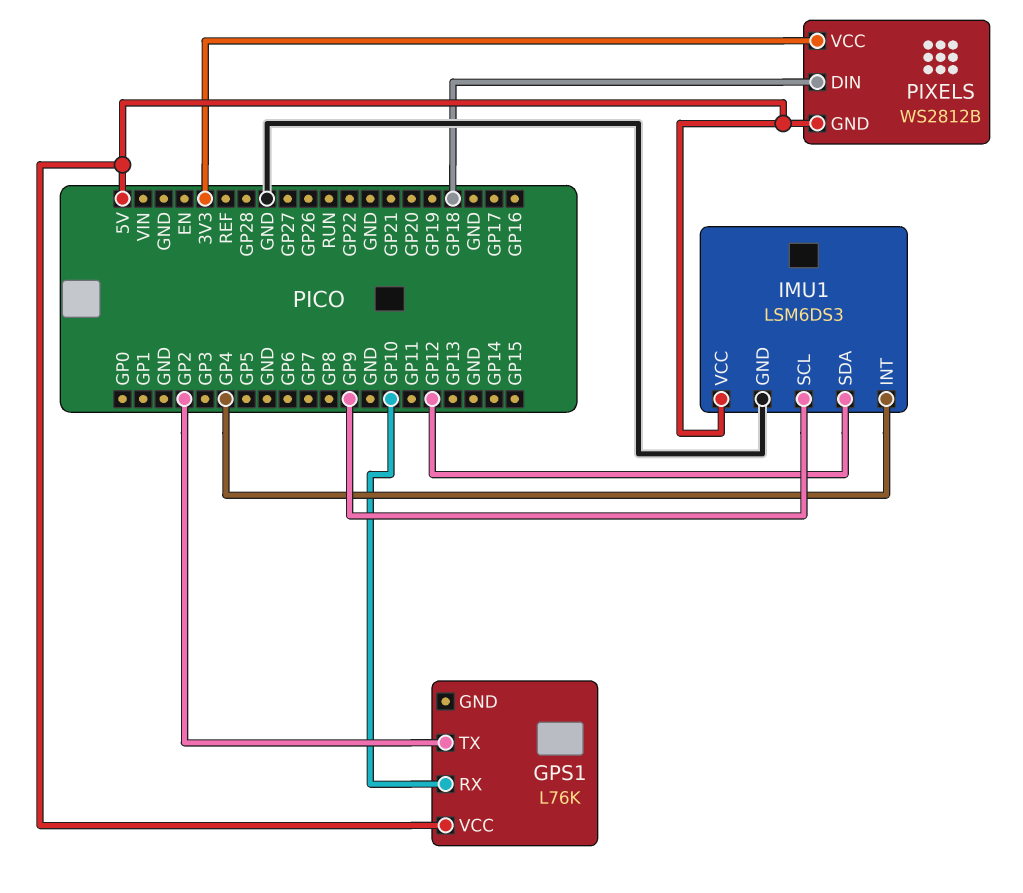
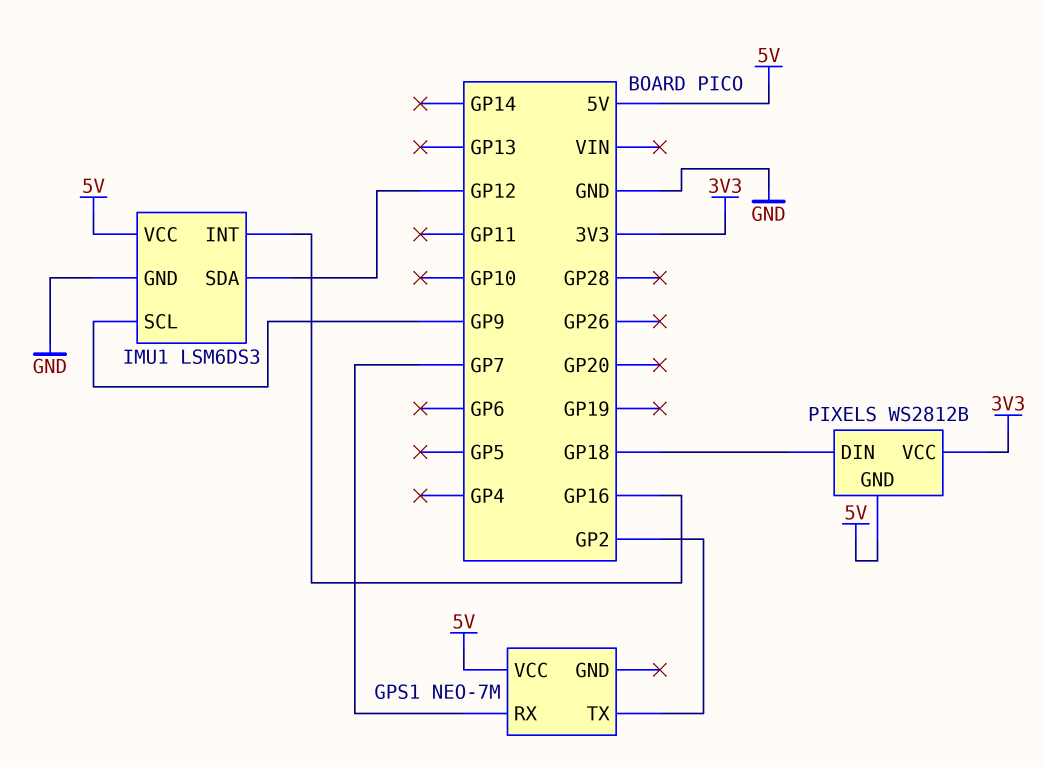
GPS1: L76K -> NEO-7M
GPS1 pin RX: GP10 -> GP7
IMU1 pin INT: GP4 -> GP16

